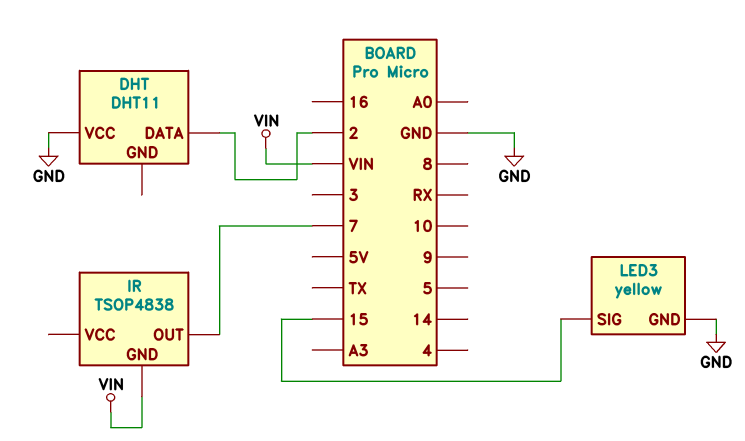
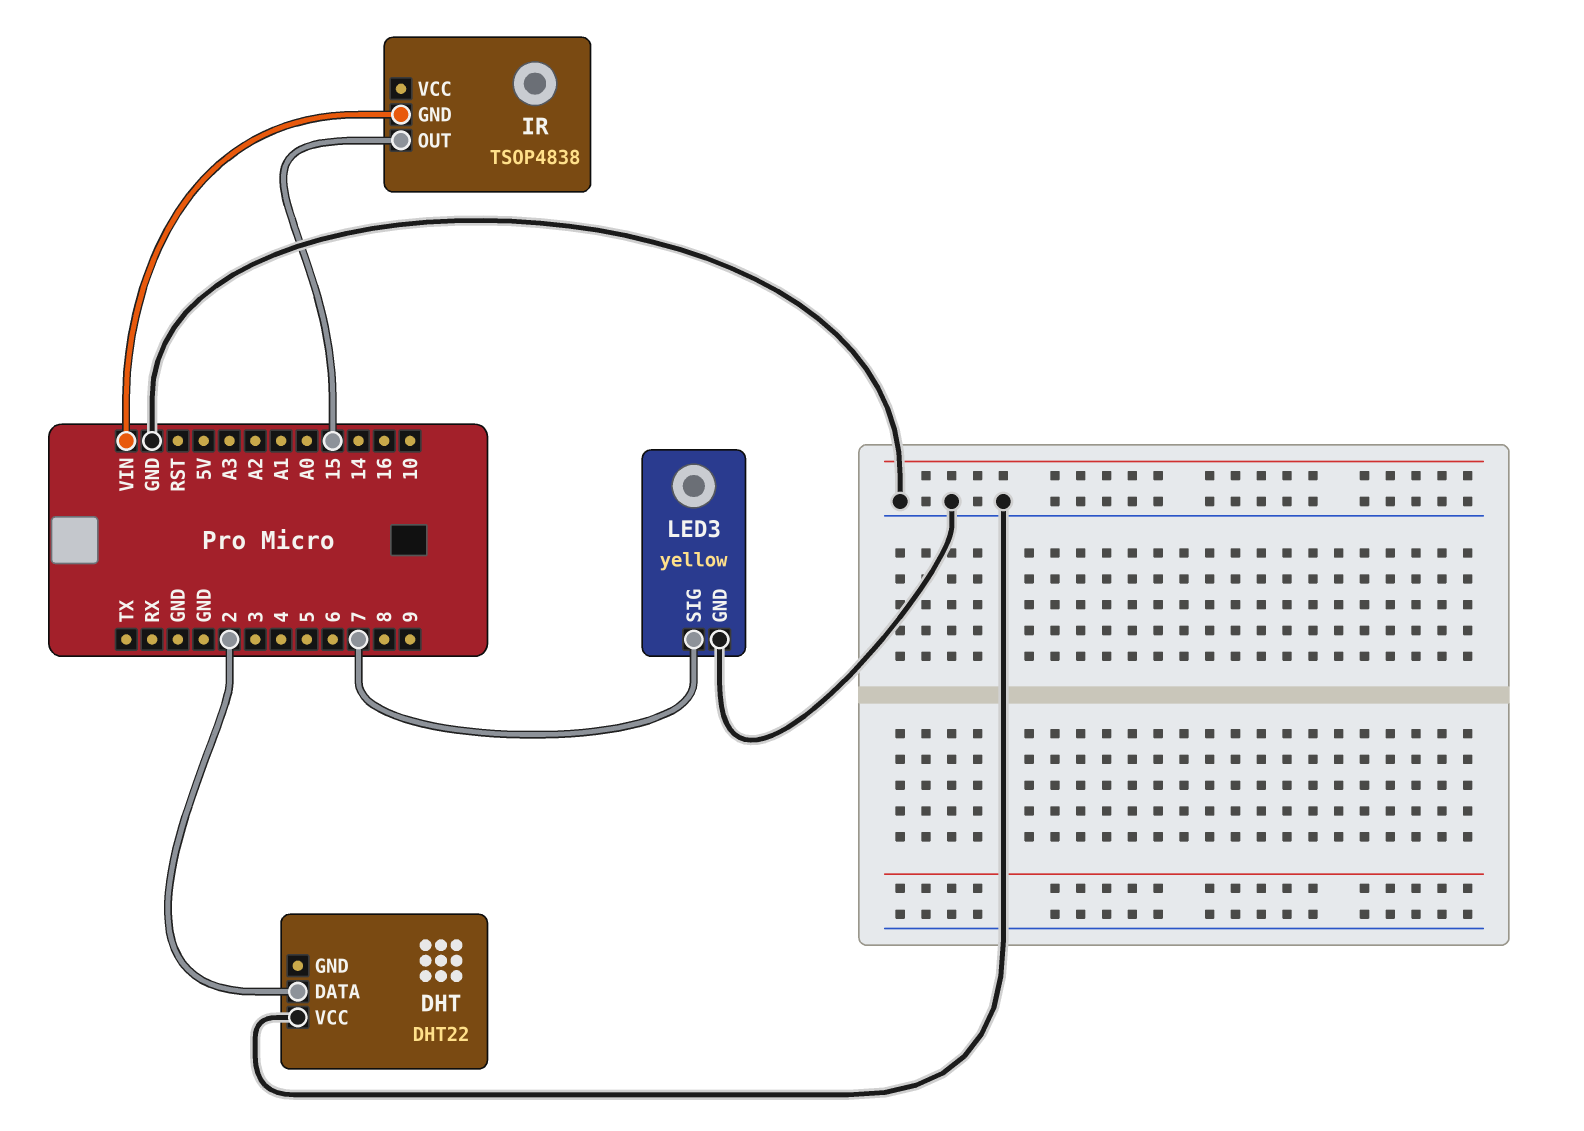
DHT: DHT11 -> DHT22
IR pin OUT: 7 -> 15
LED3 pin SIG: 15 -> 7

